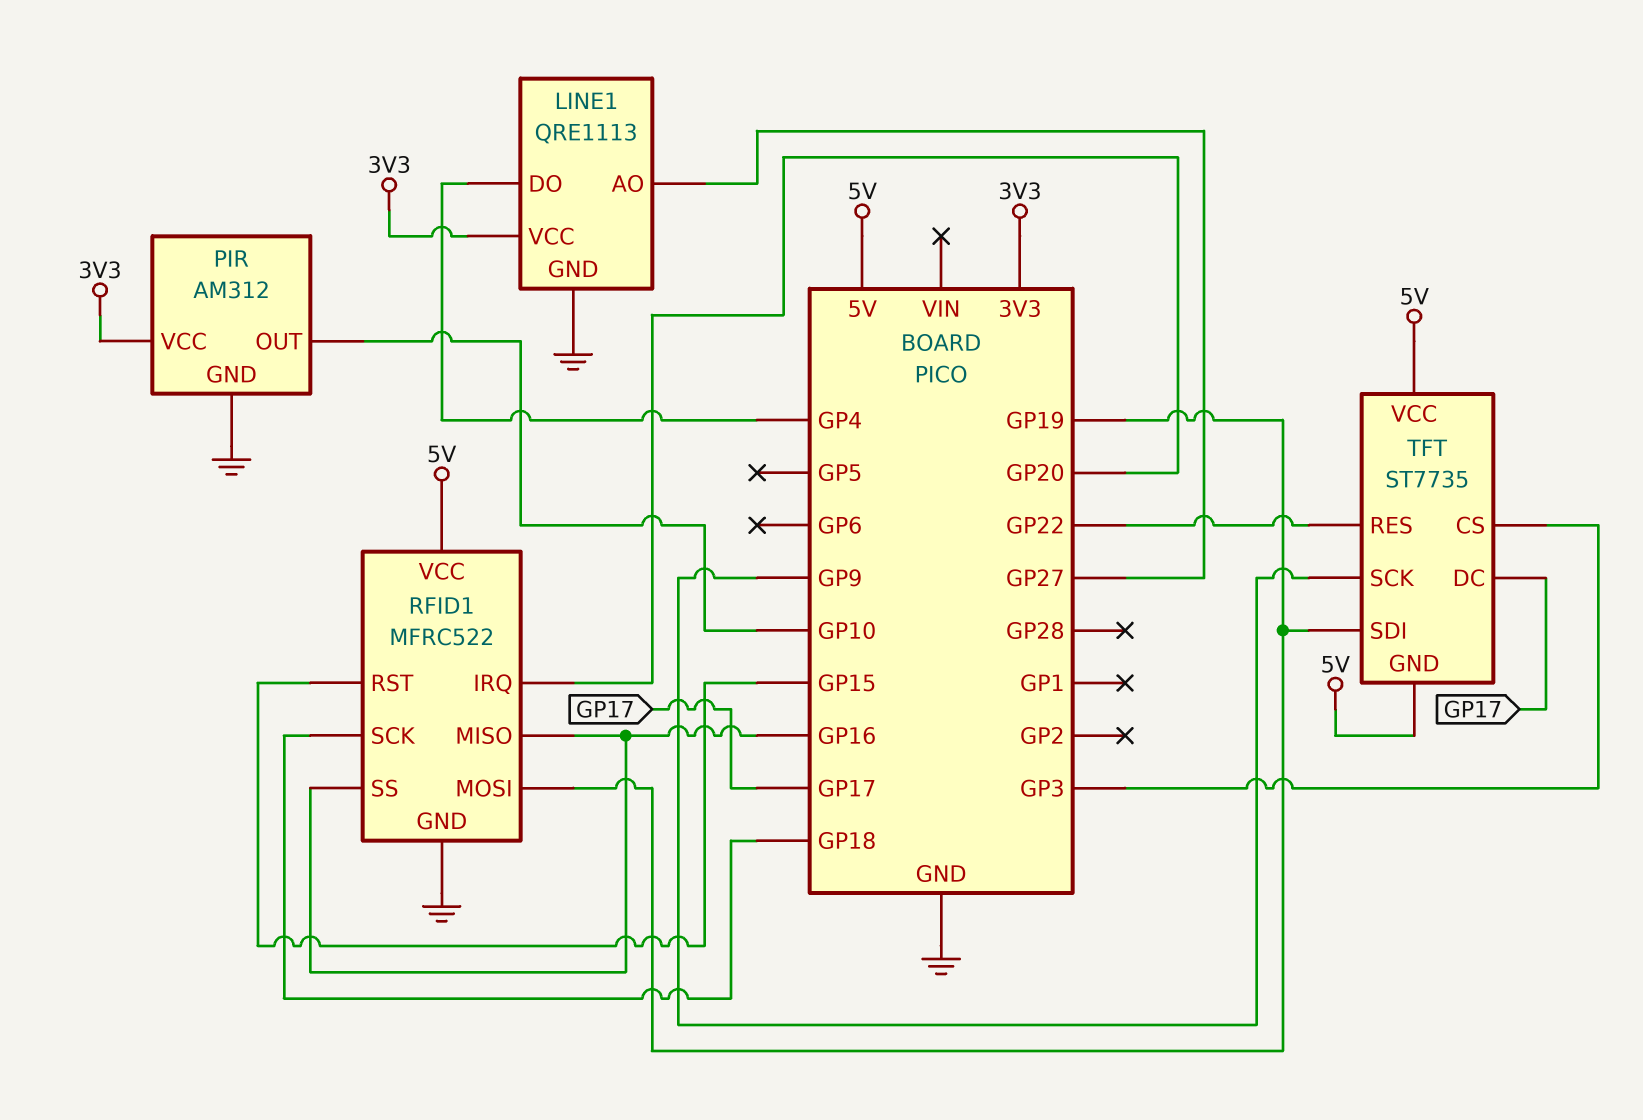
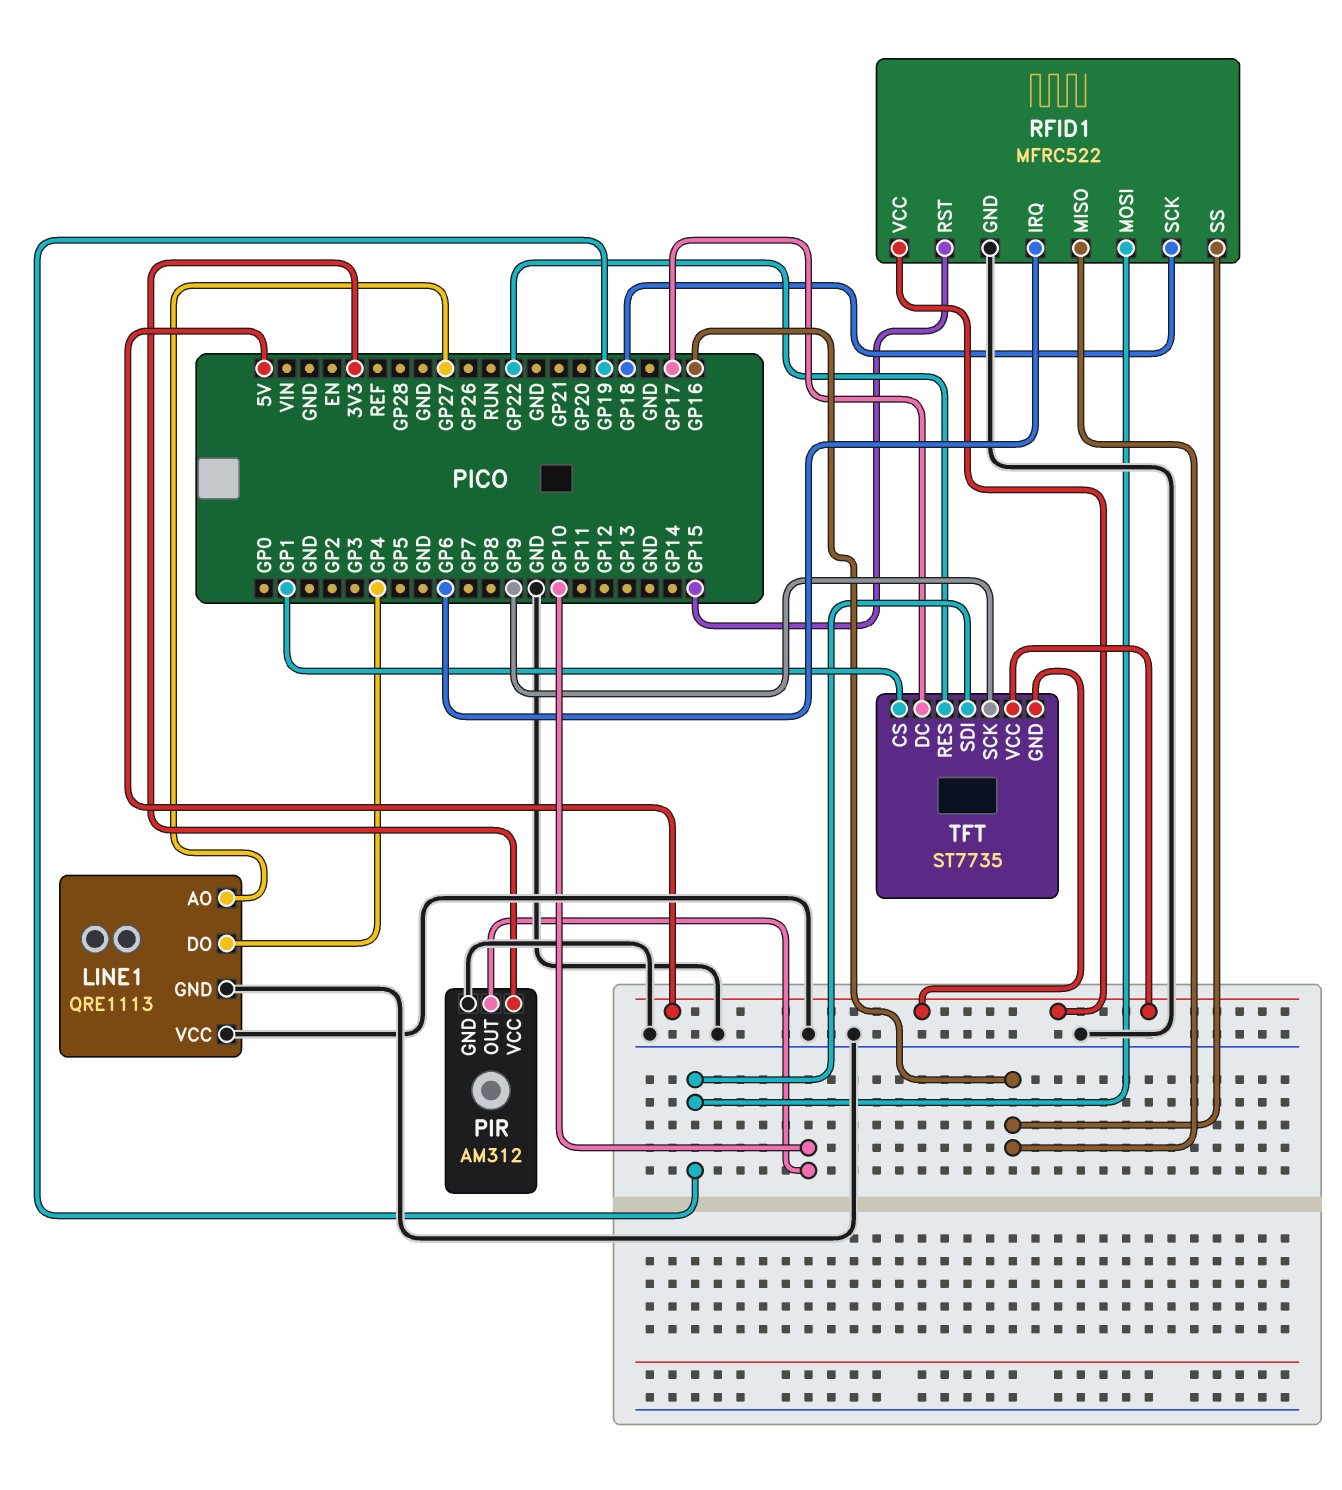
LINE1 pin VCC: 3V3 -> GND
RFID1 pin IRQ: GP20 -> GP6
TFT pin CS: GP3 -> GP1

